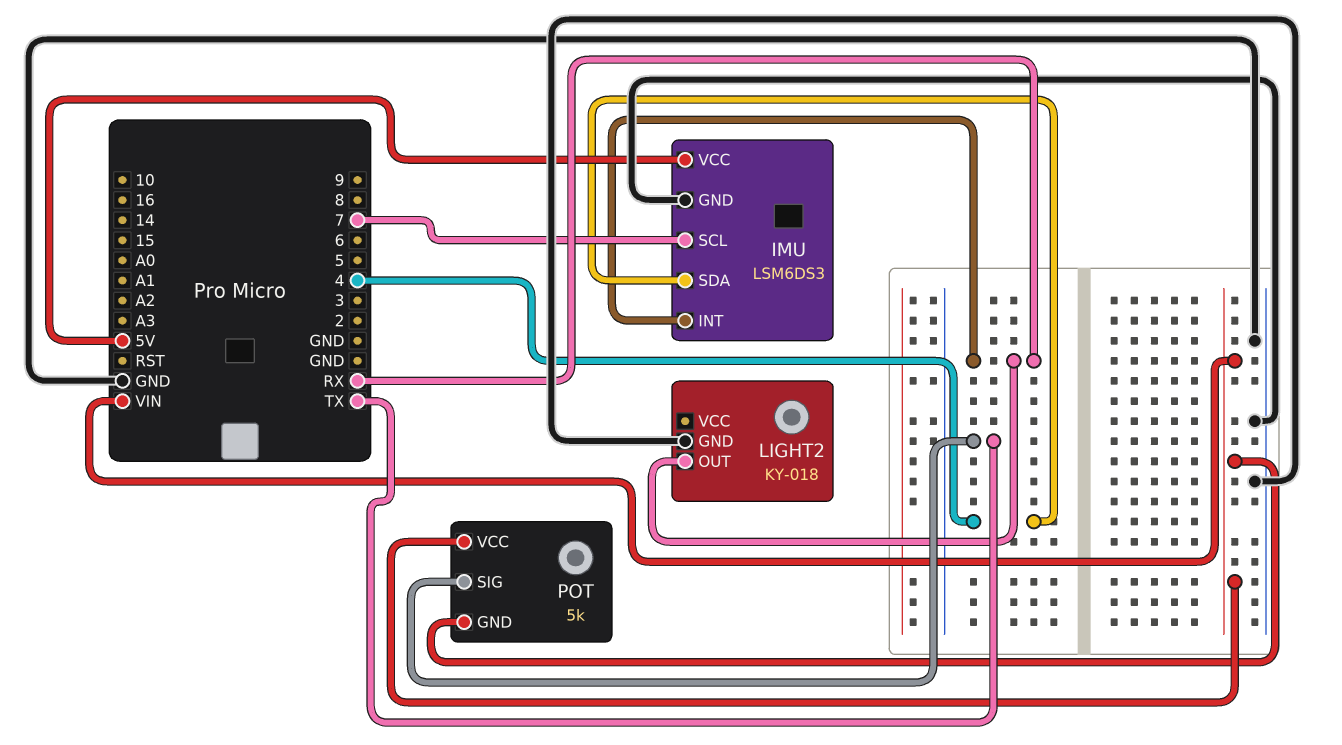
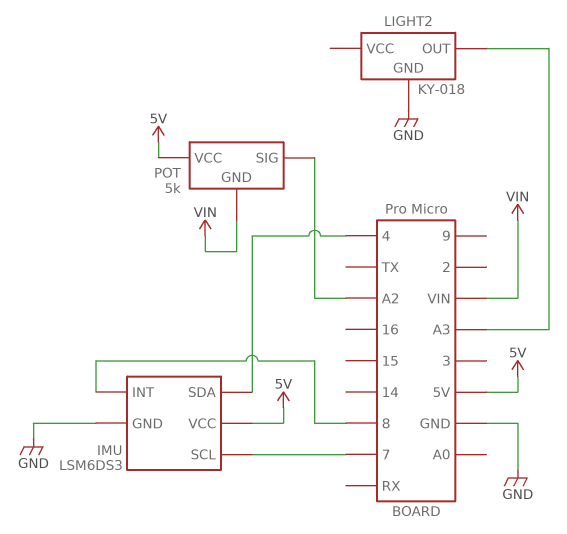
IMU pin INT: RX -> 8
LIGHT2 pin OUT: RX -> A3
POT pin SIG: TX -> A2
POT pin VCC: VIN -> 5V

